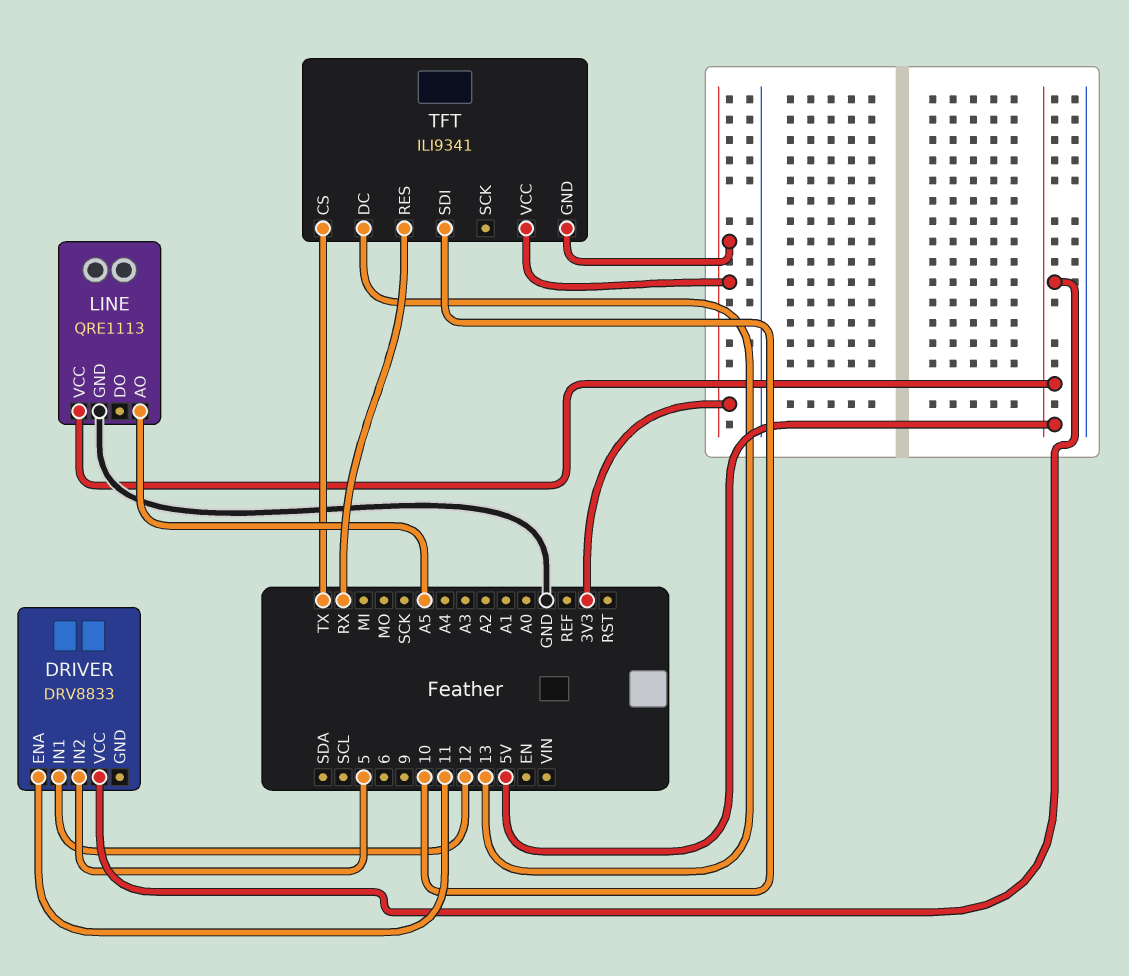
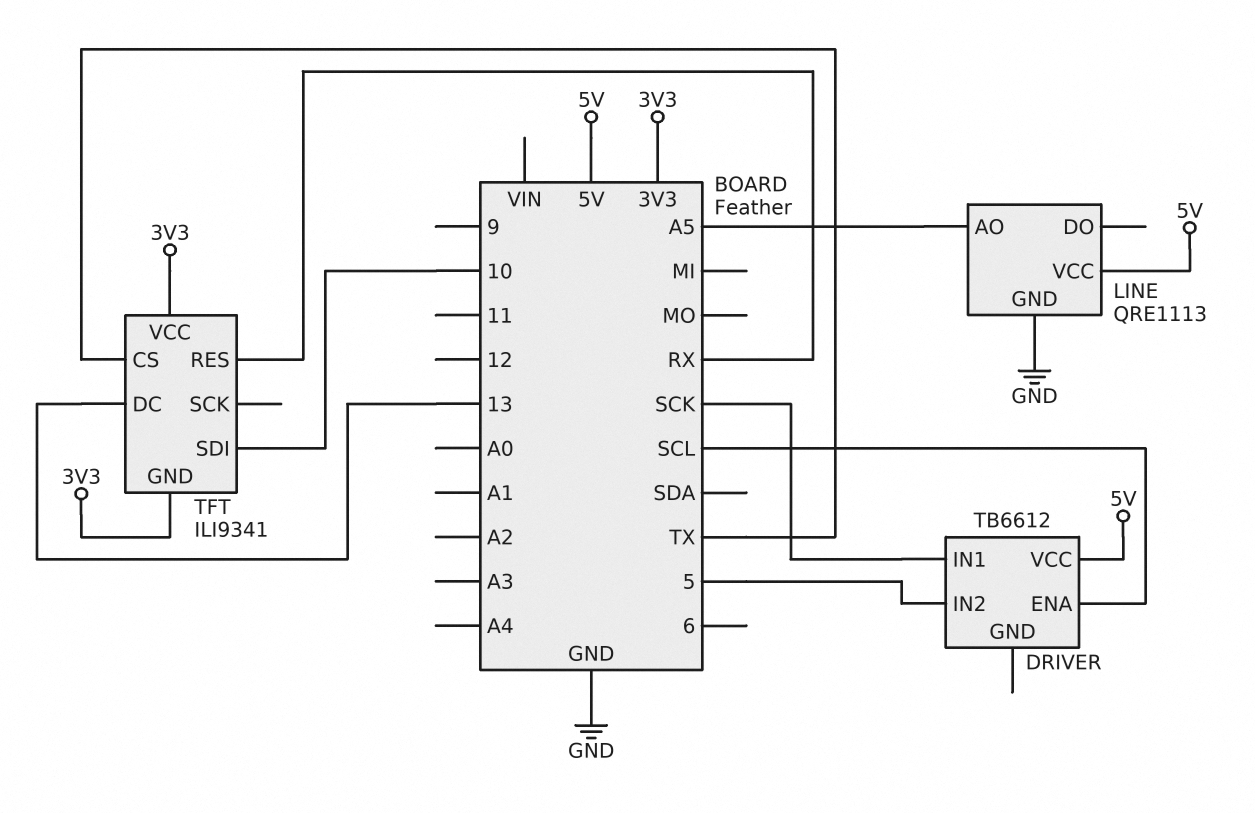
DRIVER: DRV8833 -> TB6612
DRIVER pin ENA: 11 -> SCL
DRIVER pin IN1: 12 -> SCK

